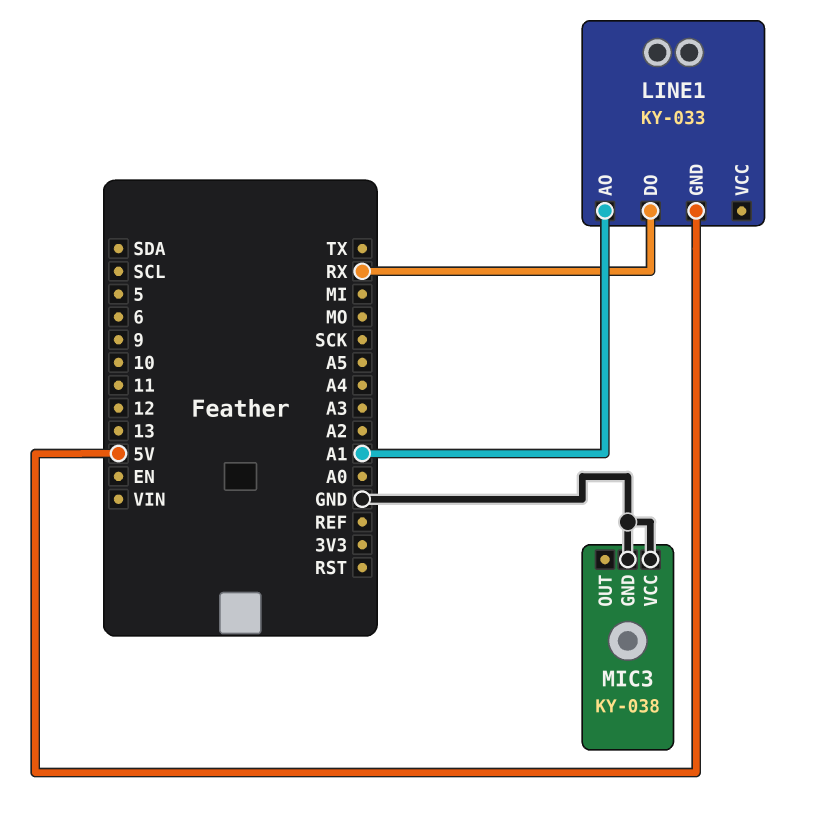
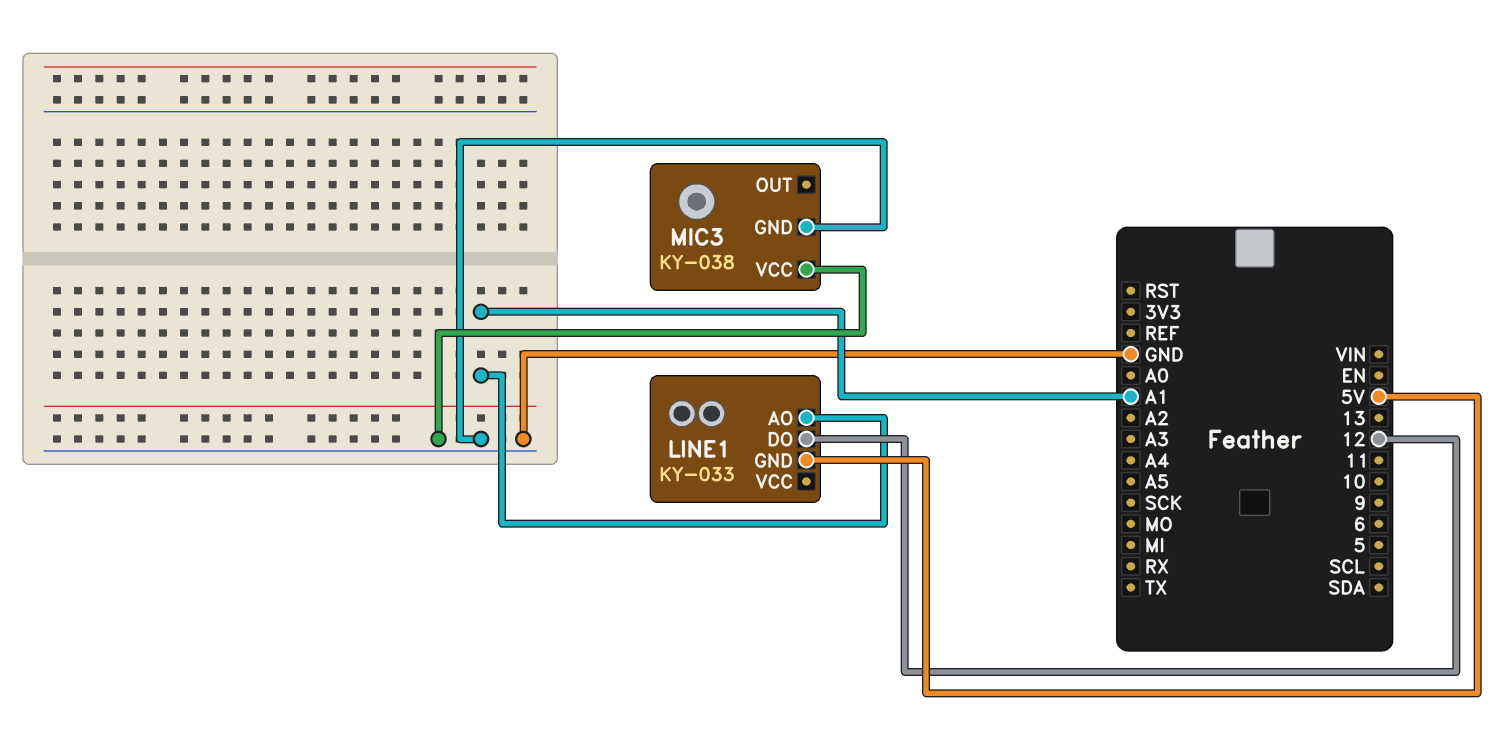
LINE1 pin DO: RX -> 12

